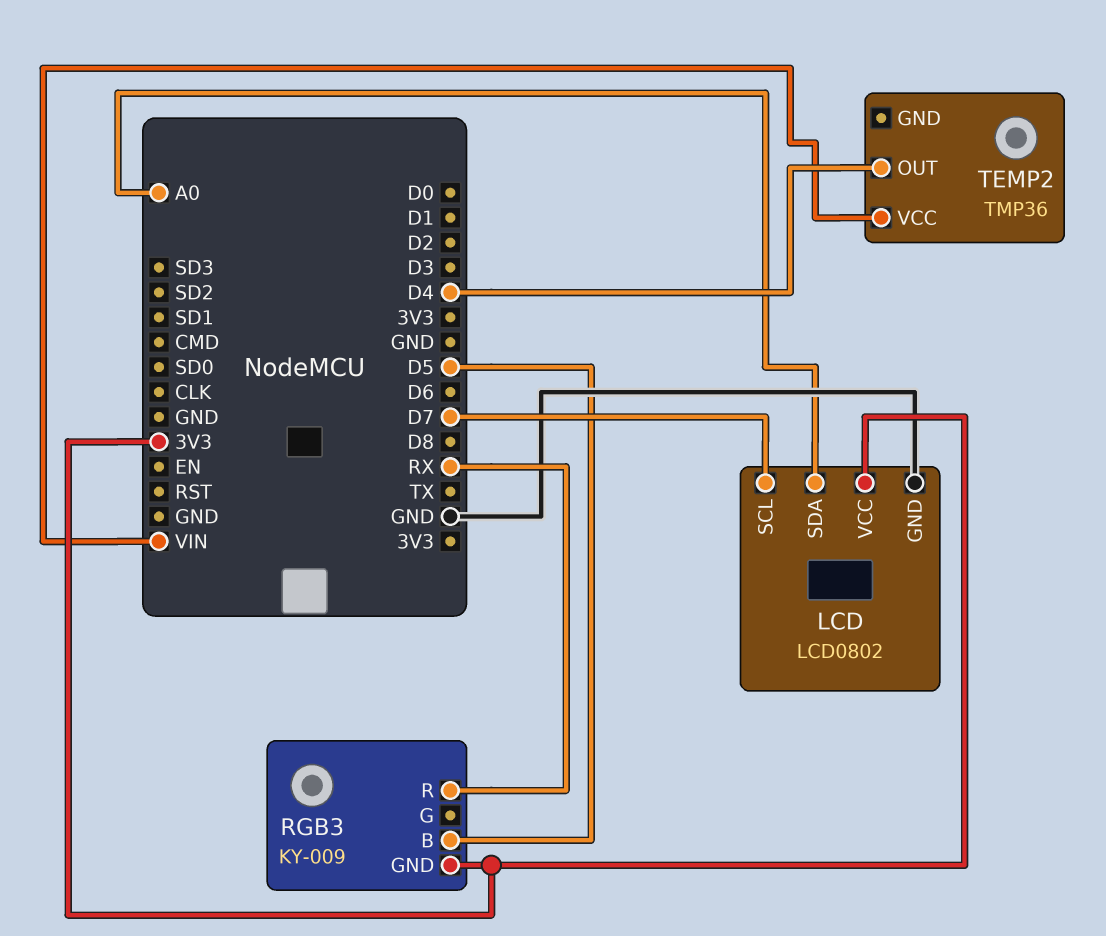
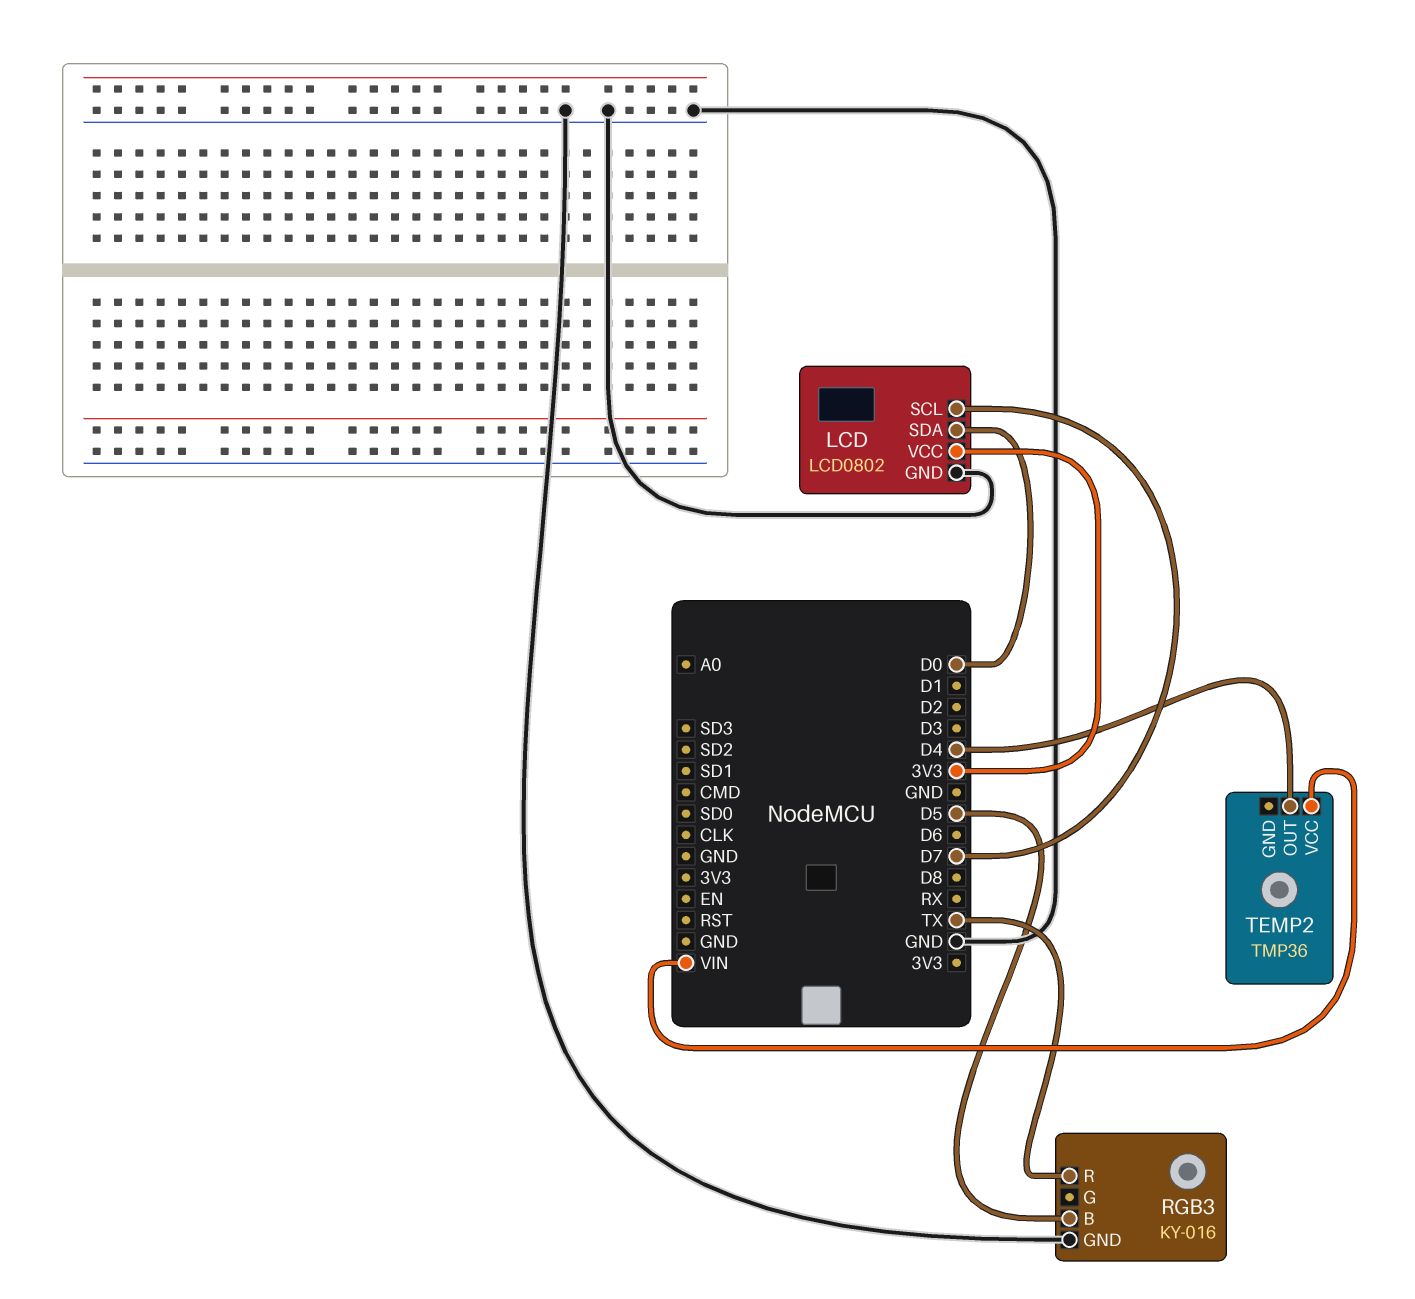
LCD pin SDA: A0 -> D0
RGB3: KY-009 -> KY-016
RGB3 pin GND: 3V3 -> GND
RGB3 pin R: RX -> TX

